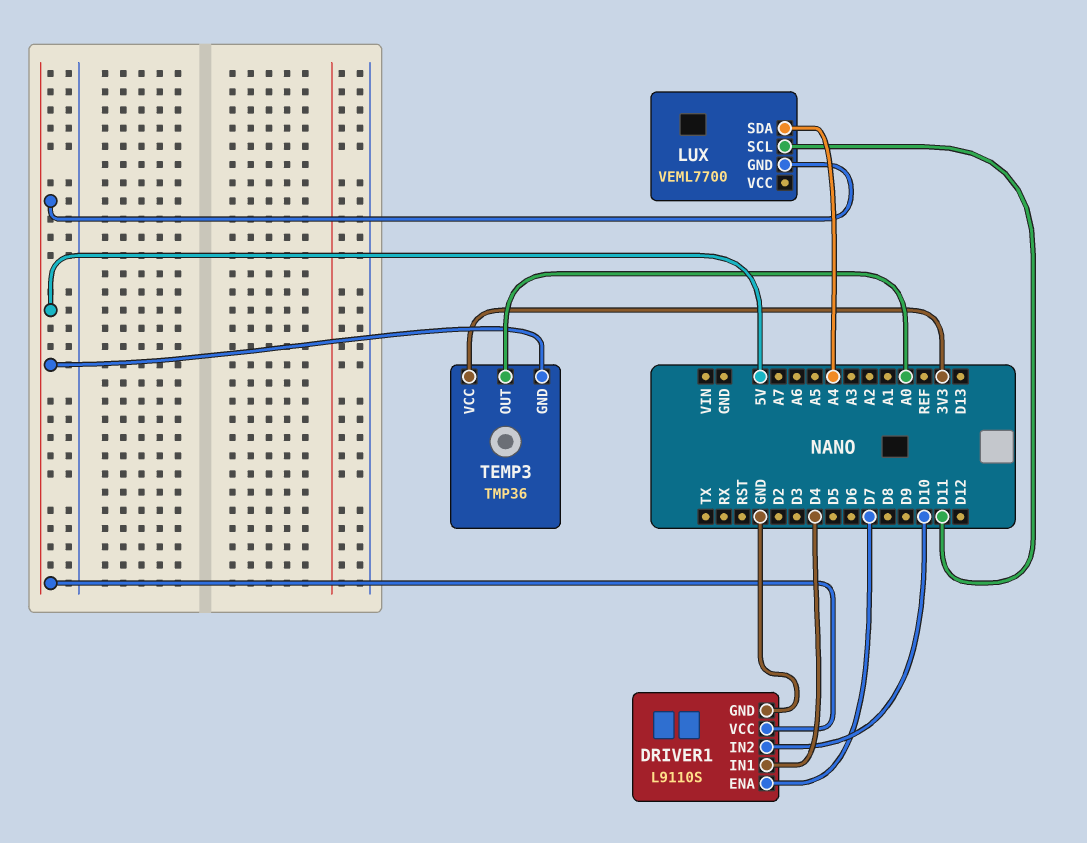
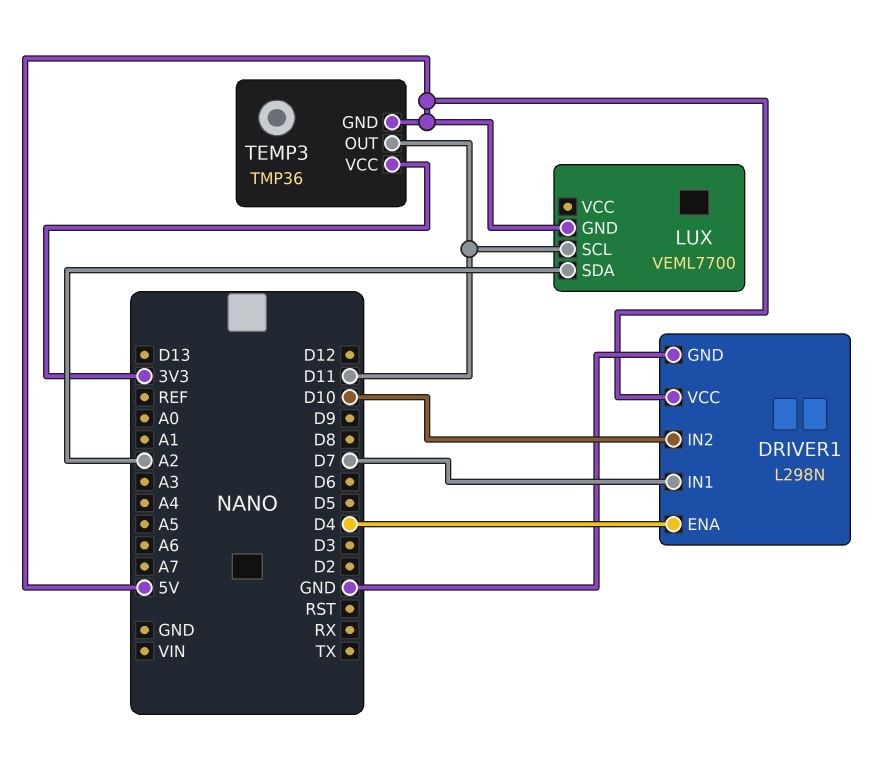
DRIVER1: L9110S -> L298N
DRIVER1 pin ENA: D7 -> D4
DRIVER1 pin IN1: D4 -> D7
LUX pin SDA: A4 -> A2
TEMP3 pin OUT: A0 -> D11

